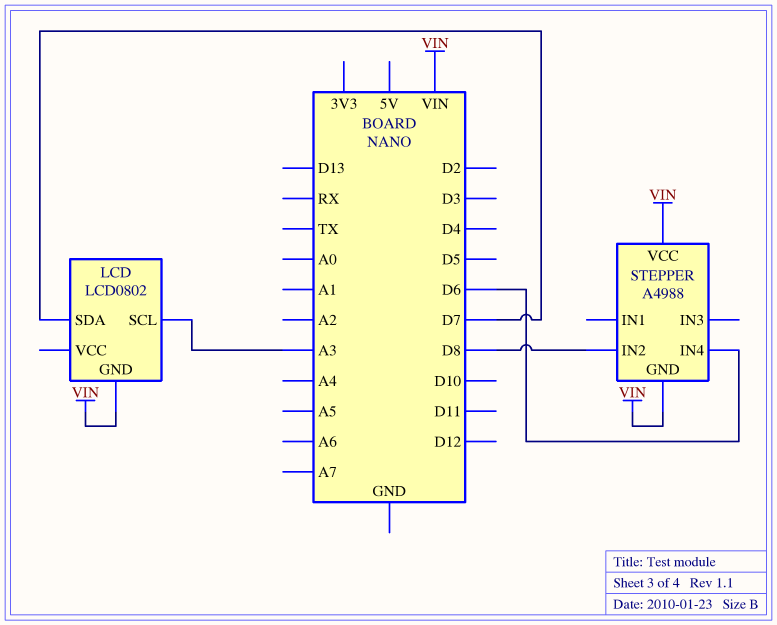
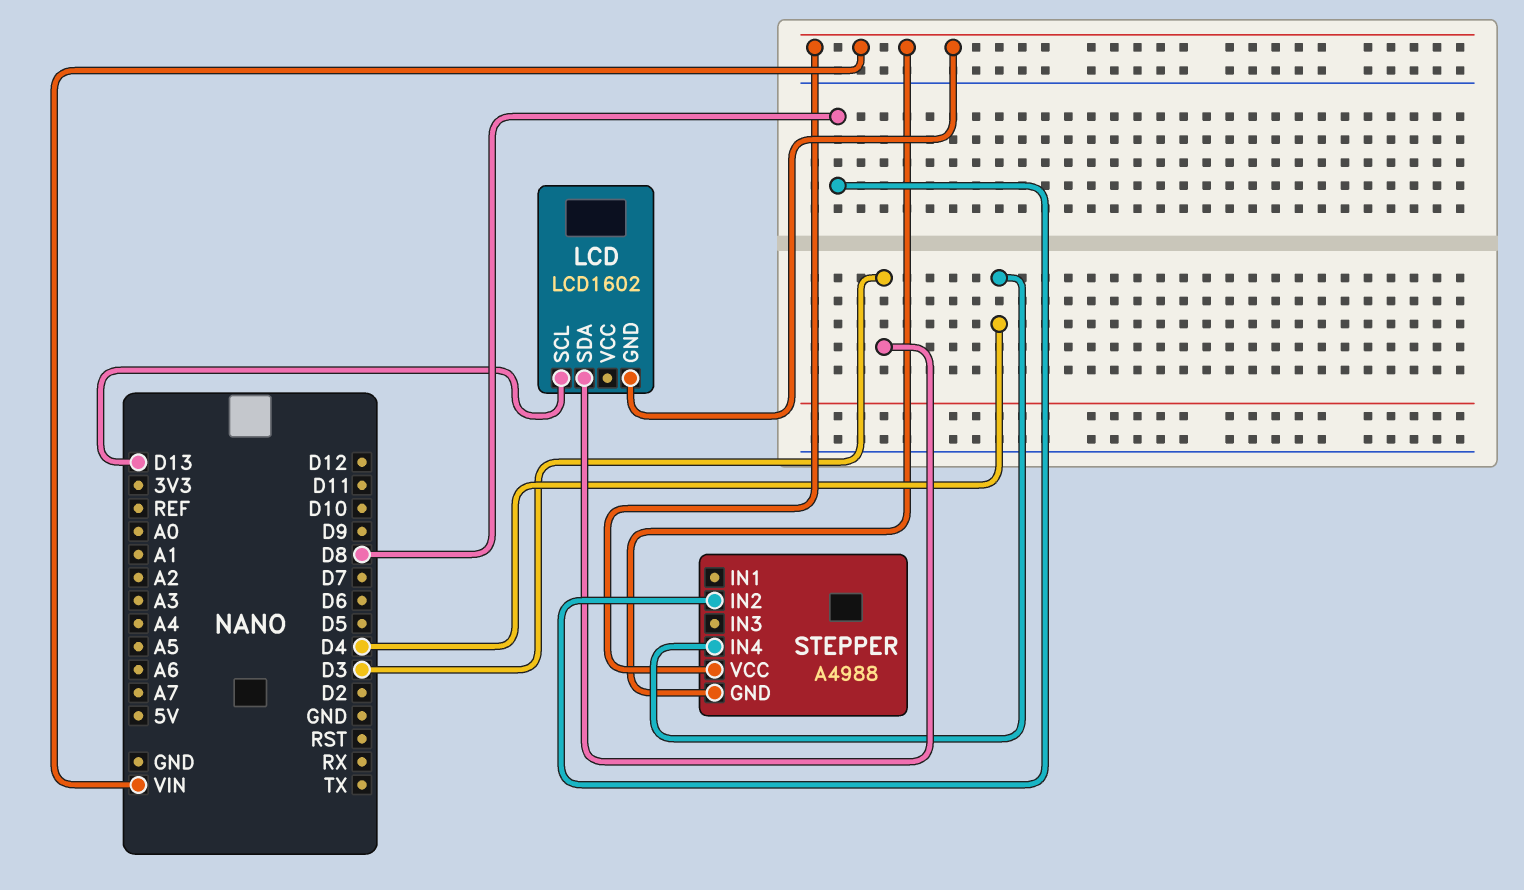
LCD: LCD0802 -> LCD1602
LCD pin SCL: A3 -> D13
LCD pin SDA: D7 -> D3
STEPPER pin IN4: D6 -> D4

